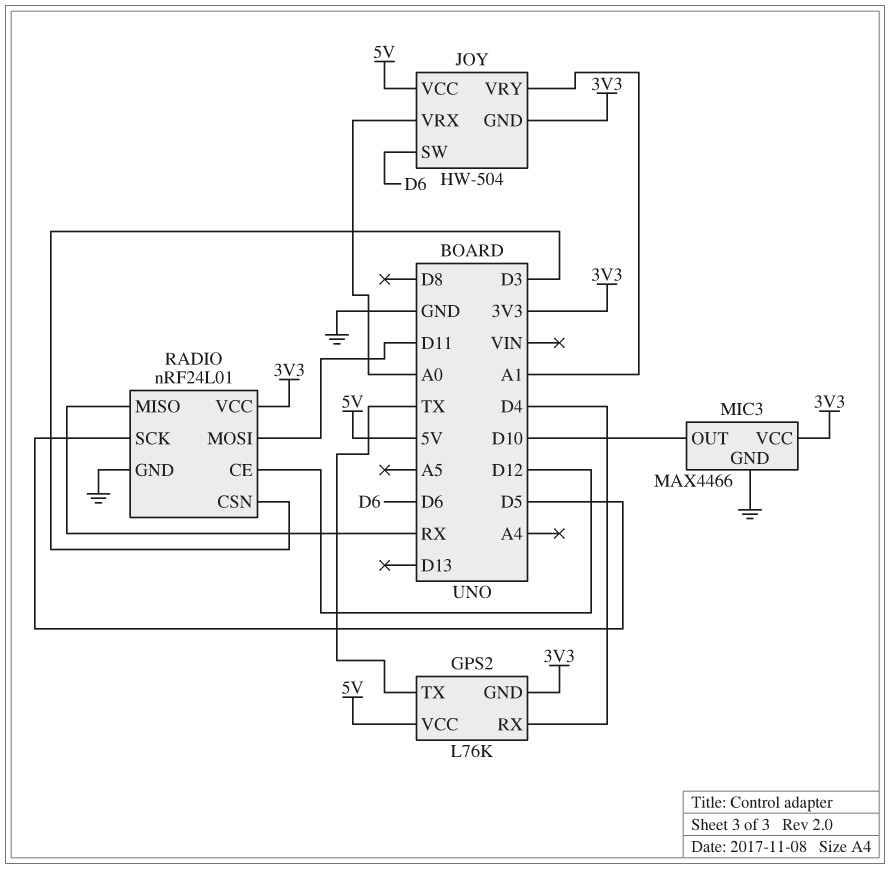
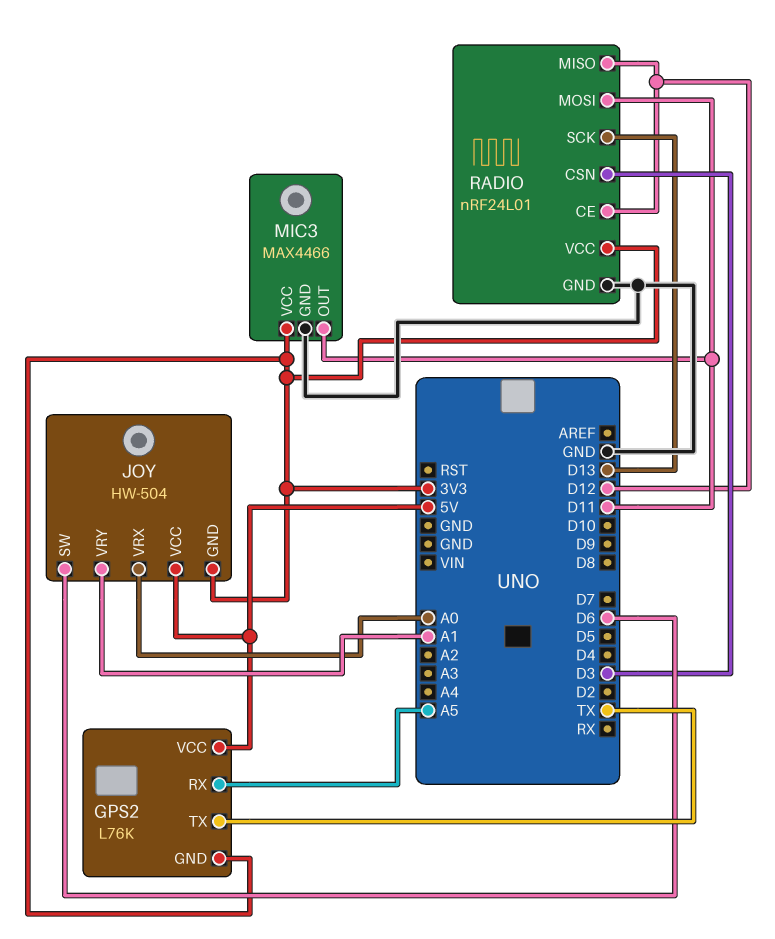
GPS2 pin RX: D4 -> A5
MIC3 pin OUT: D10 -> D11
RADIO pin MISO: RX -> D12
RADIO pin SCK: D5 -> D13

